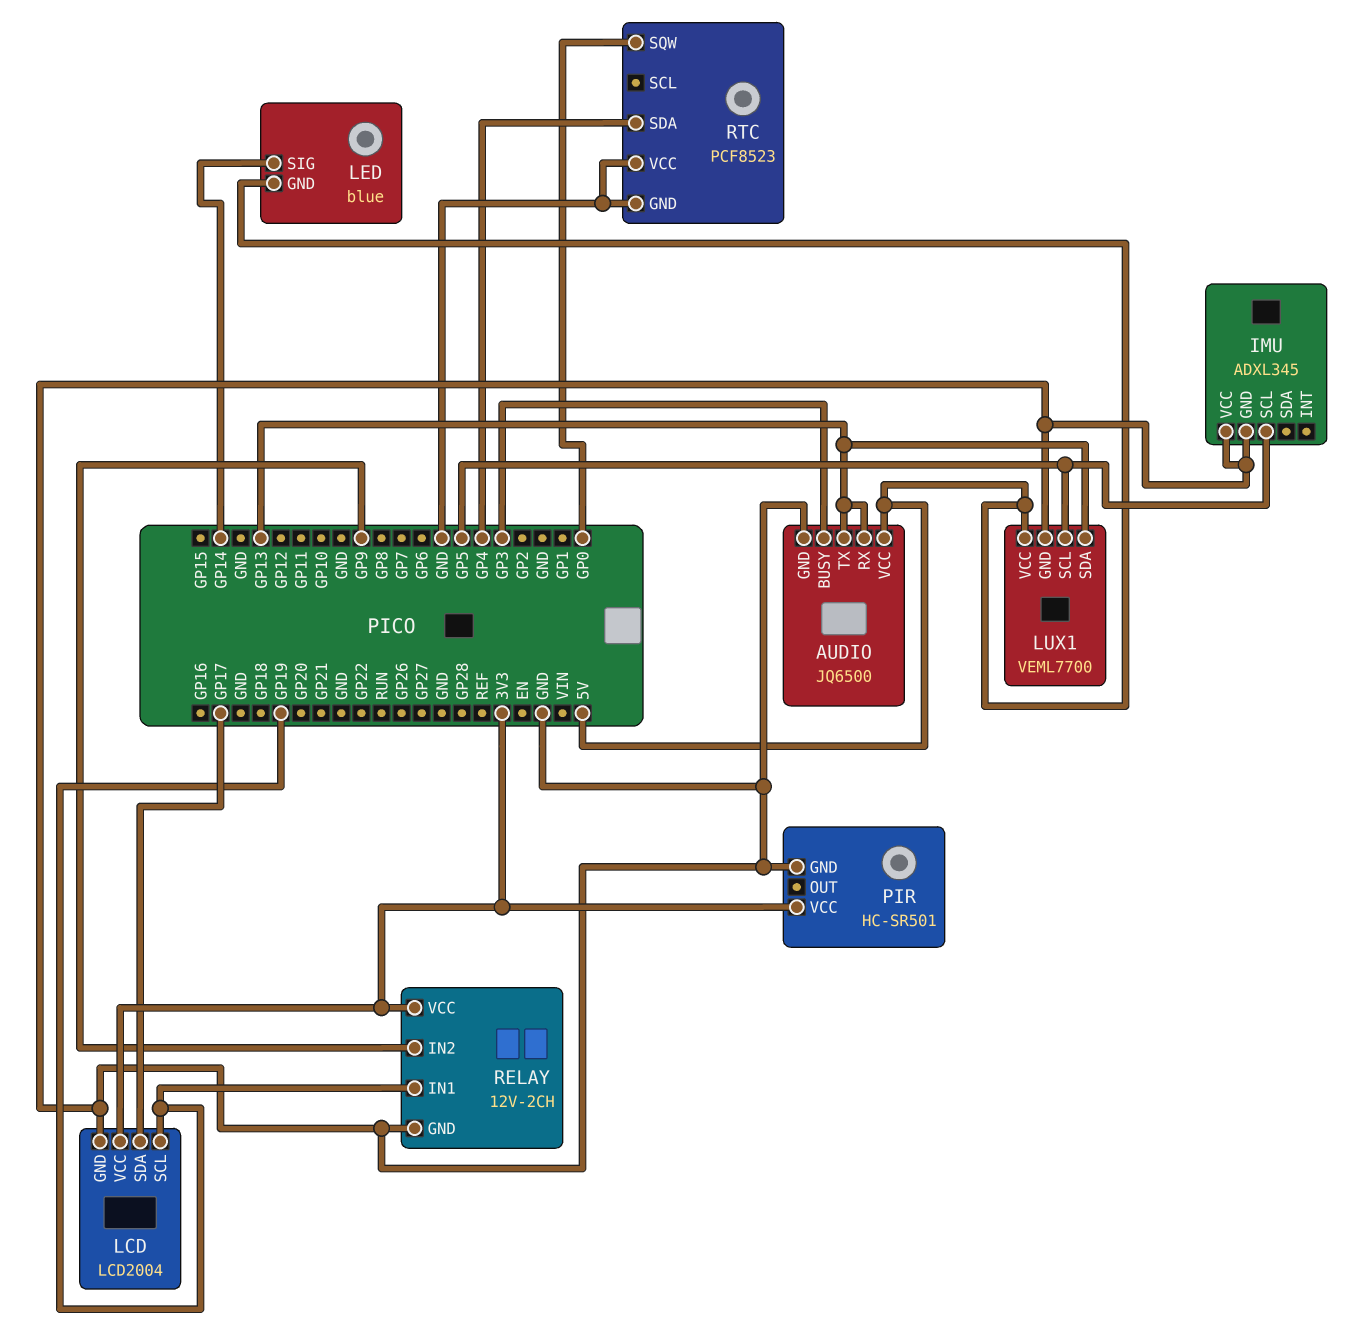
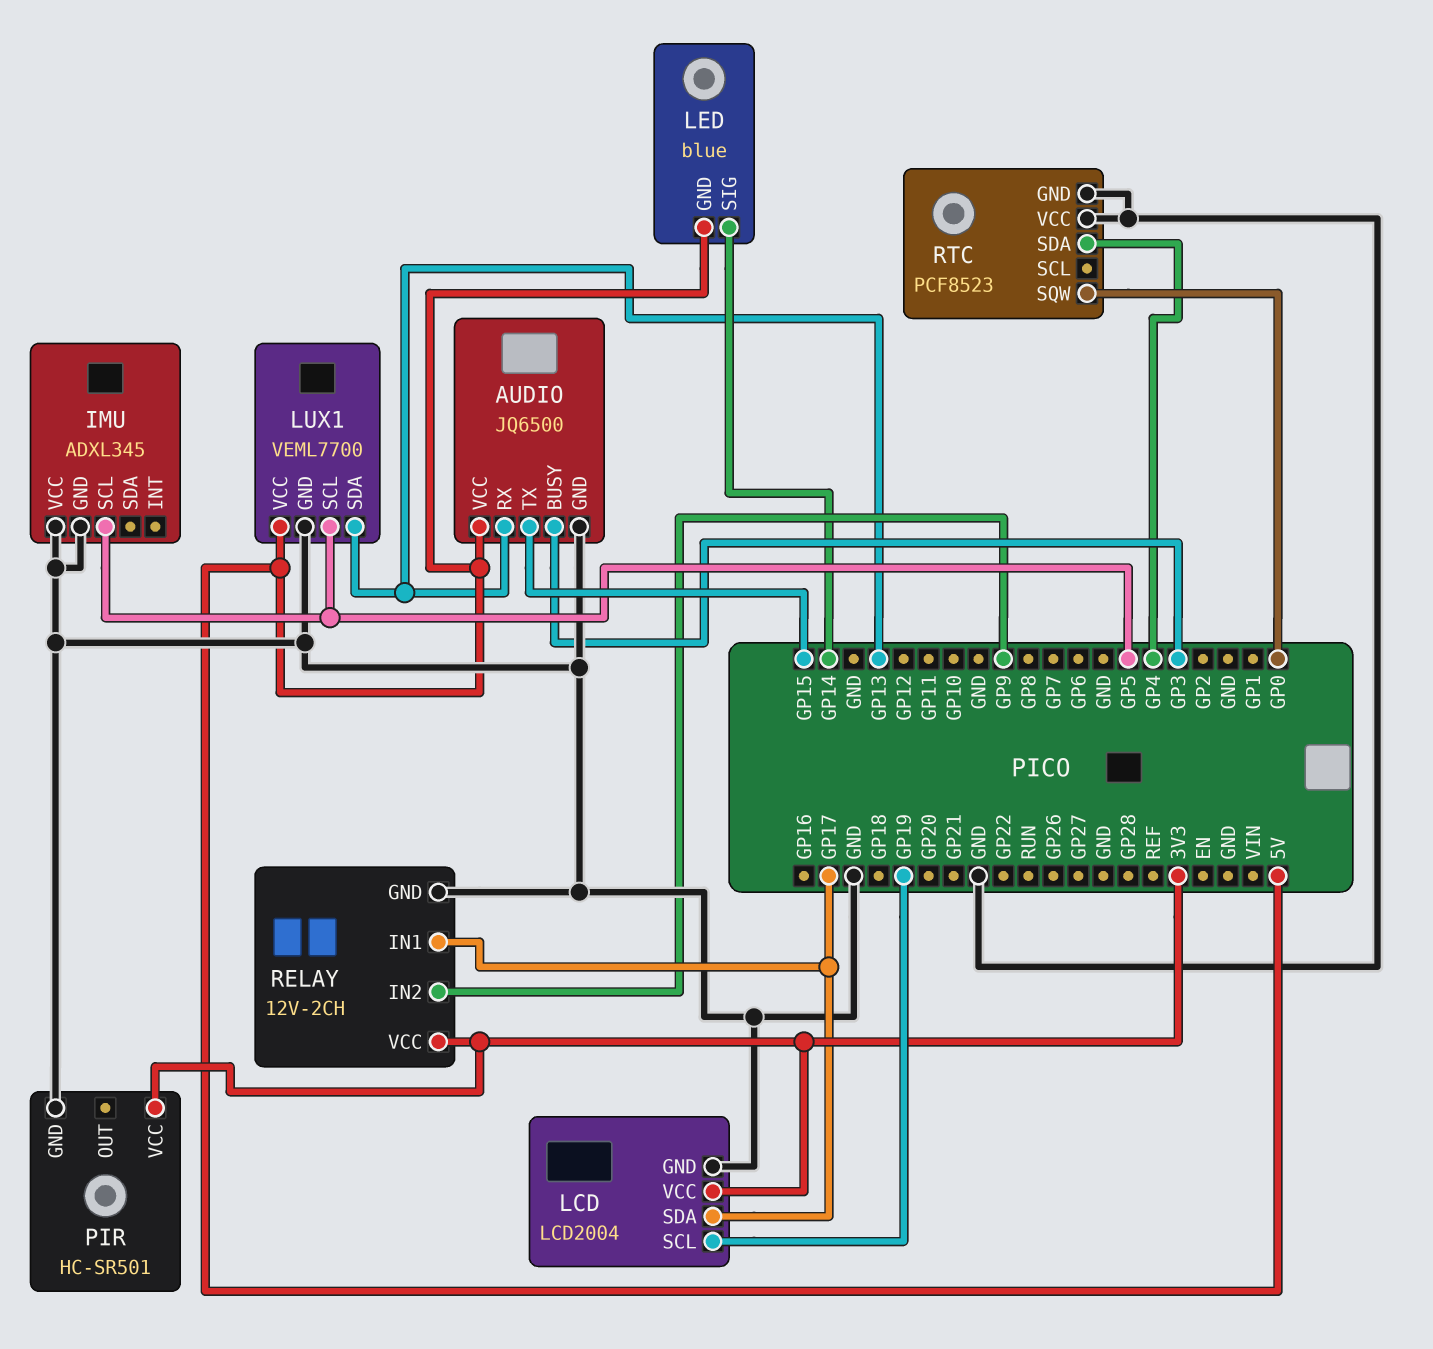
AUDIO pin TX: GP13 -> GP15
RELAY pin IN1: GP19 -> GP17

